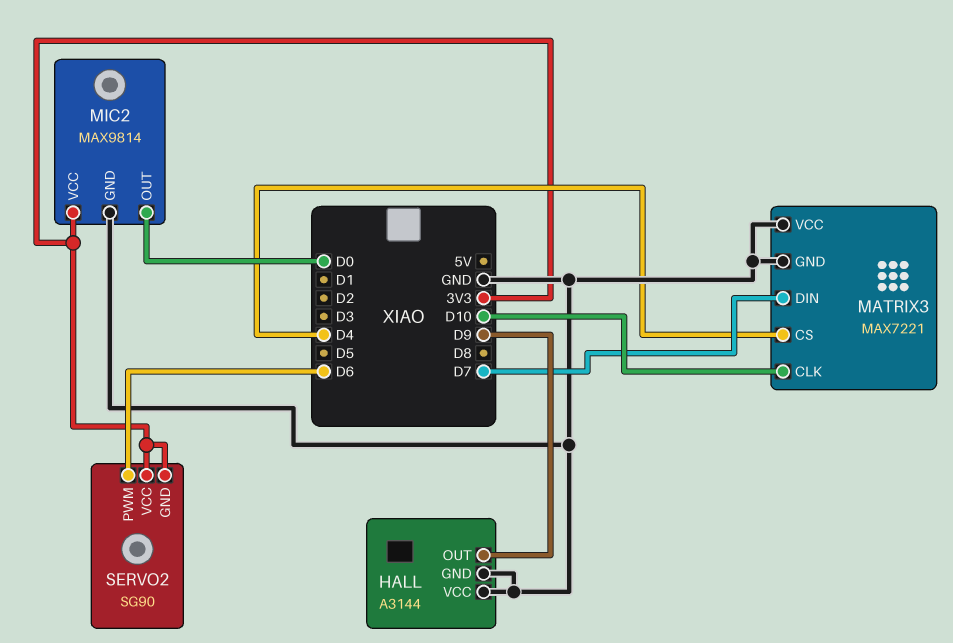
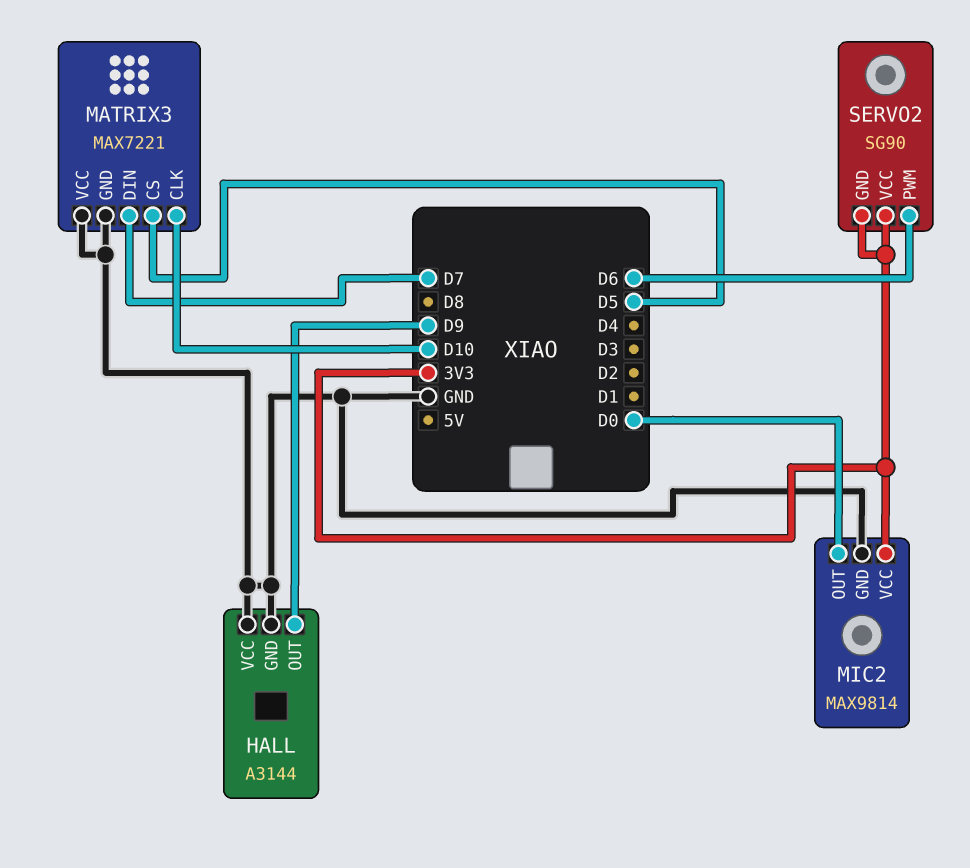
MATRIX3 pin CS: D4 -> D5

